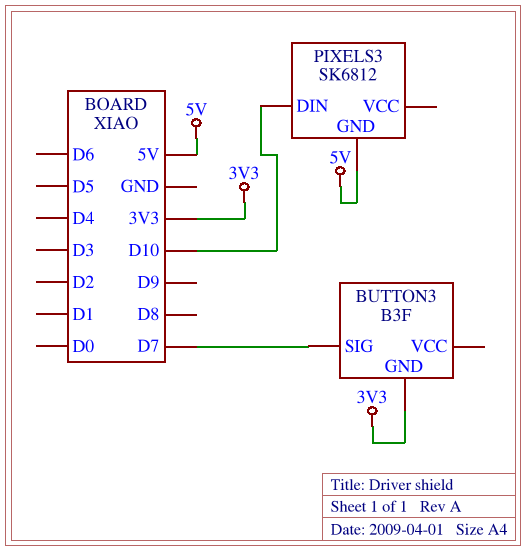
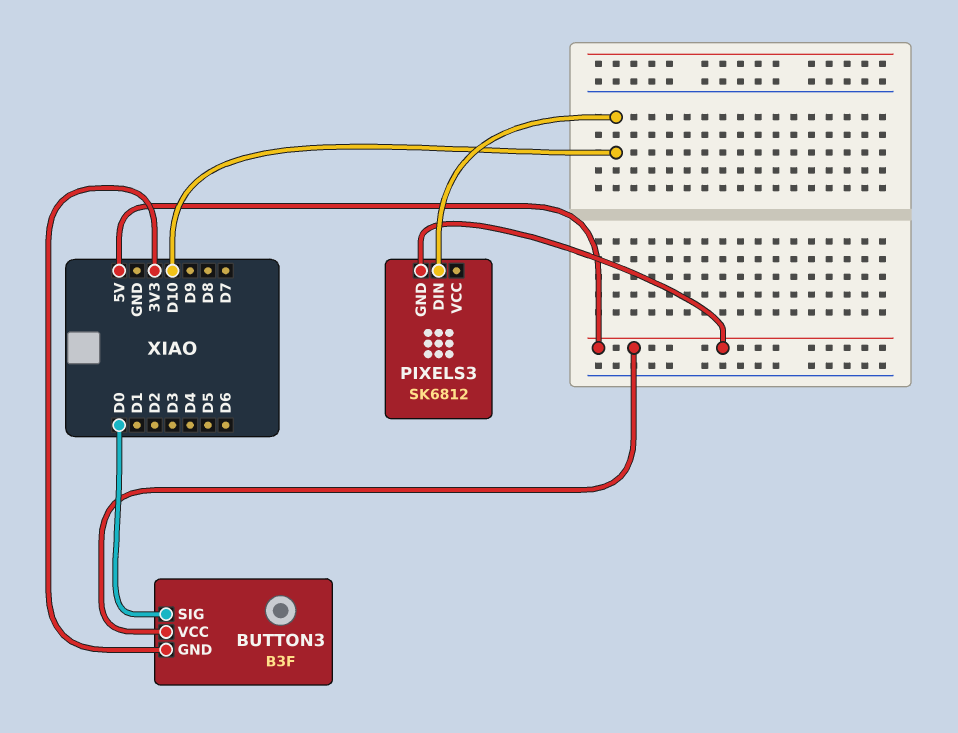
BUTTON3 pin SIG: D7 -> D0
BUTTON3 pin VCC: none -> 5V

